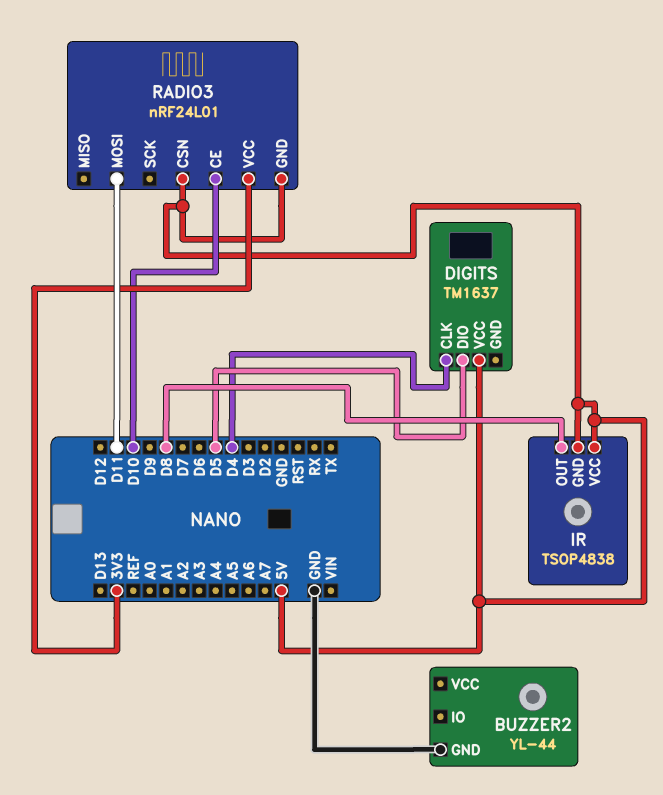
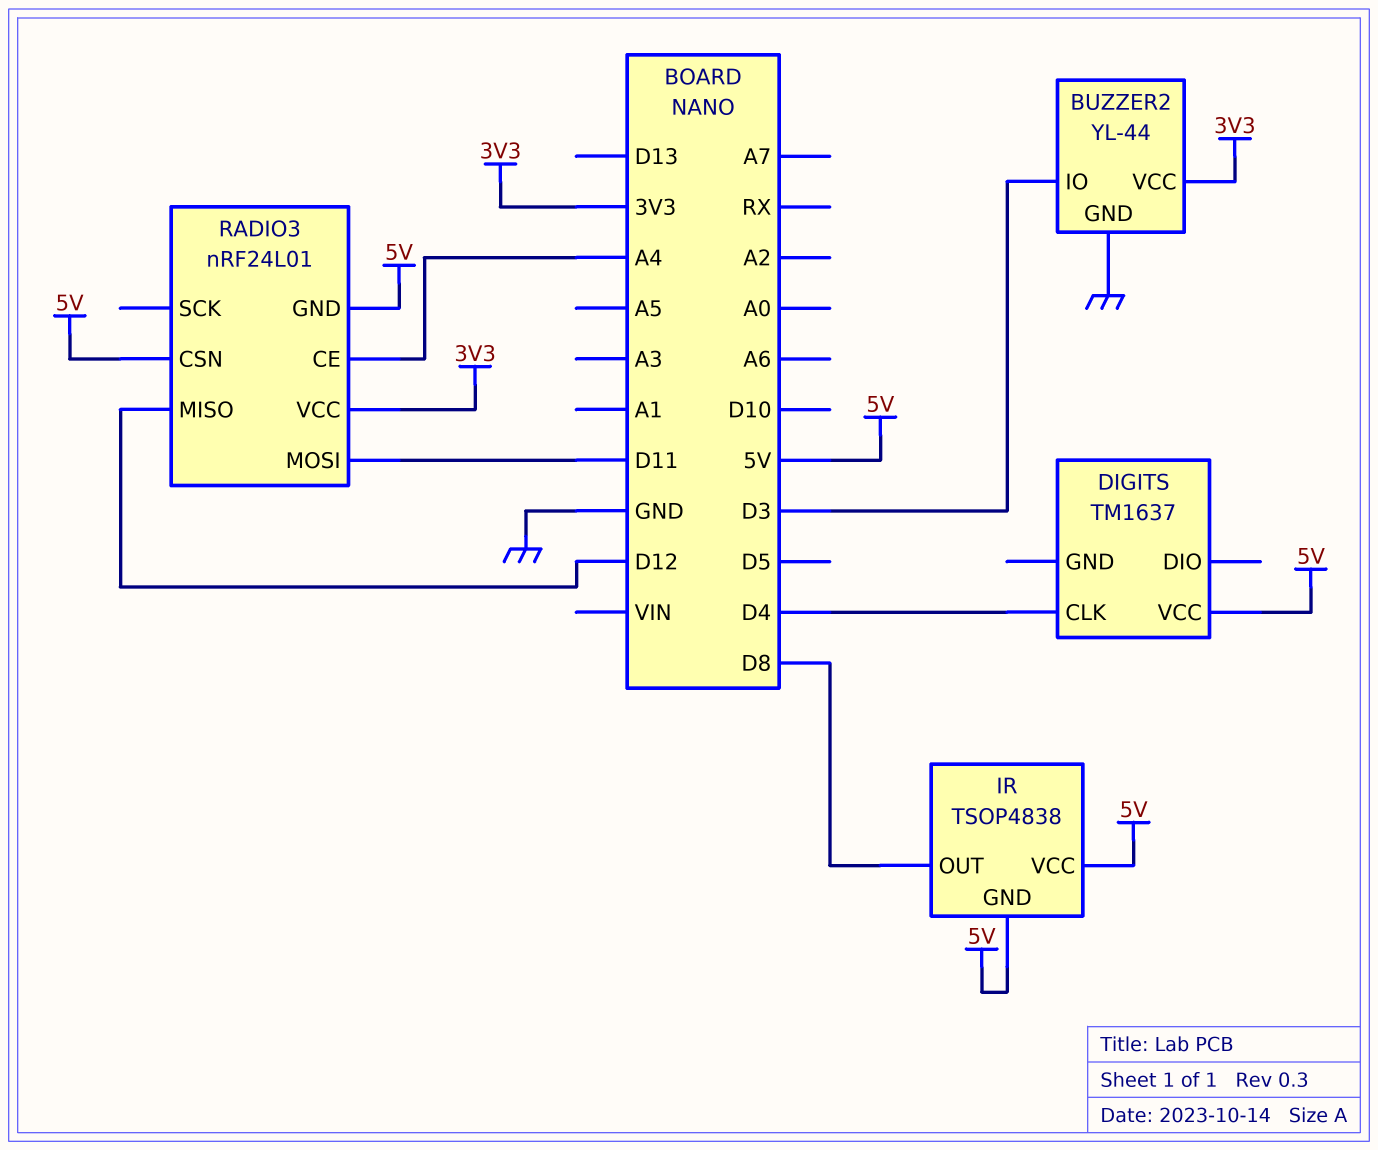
BUZZER2 pin IO: none -> D3
BUZZER2 pin VCC: none -> 3V3
DIGITS pin DIO: D5 -> none
RADIO3 pin CE: D10 -> A4
RADIO3 pin MISO: none -> D12

